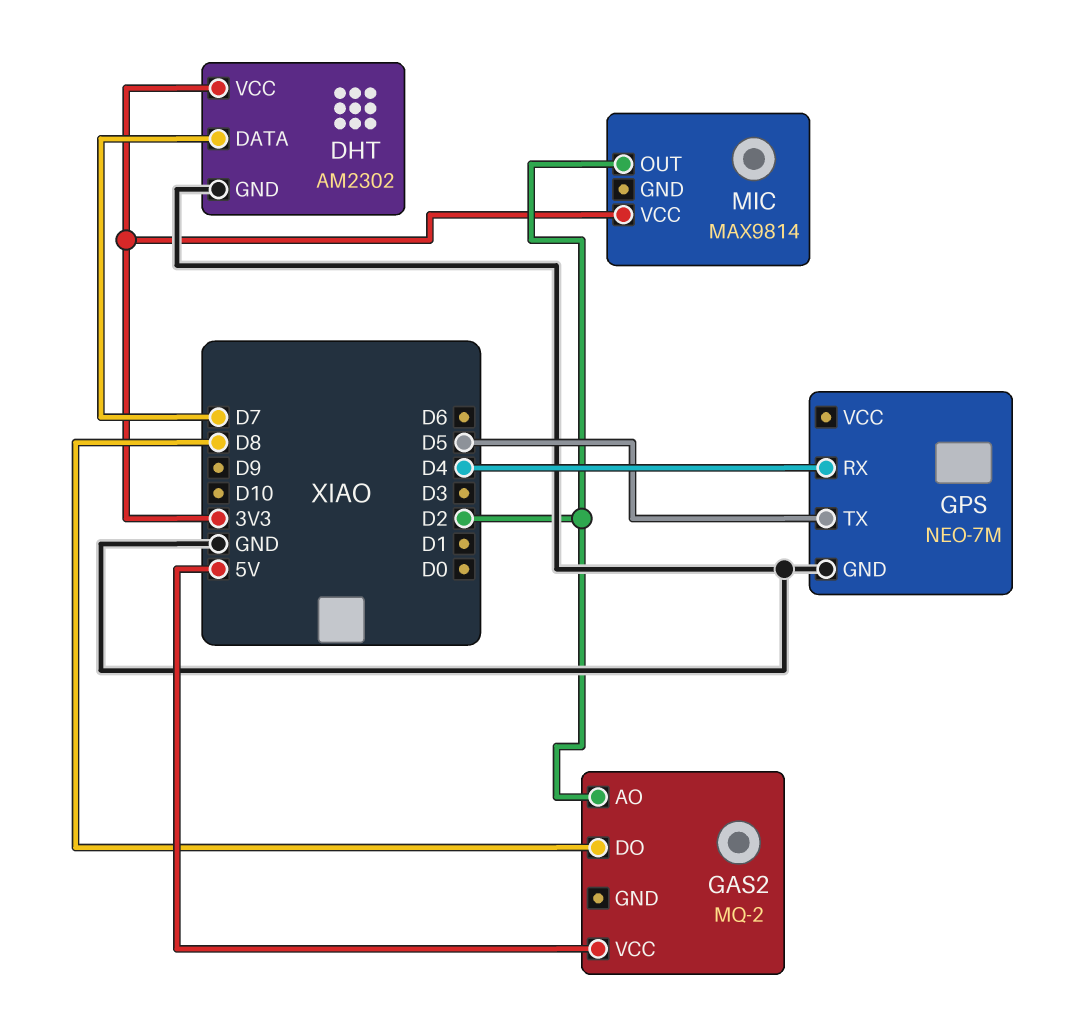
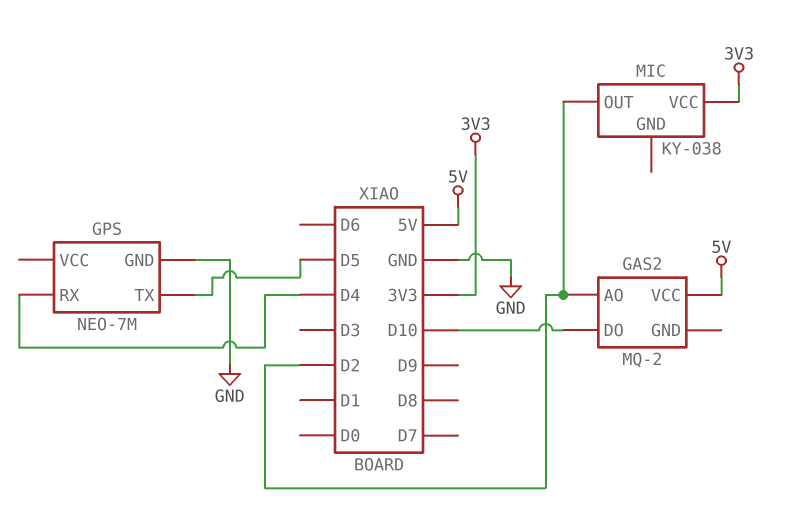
DHT: AM2302 -> none
DHT pin DATA: D7 -> none
DHT pin GND: GND -> none
DHT pin VCC: 3V3 -> none
GAS2 pin DO: D8 -> D10
MIC: MAX9814 -> KY-038

